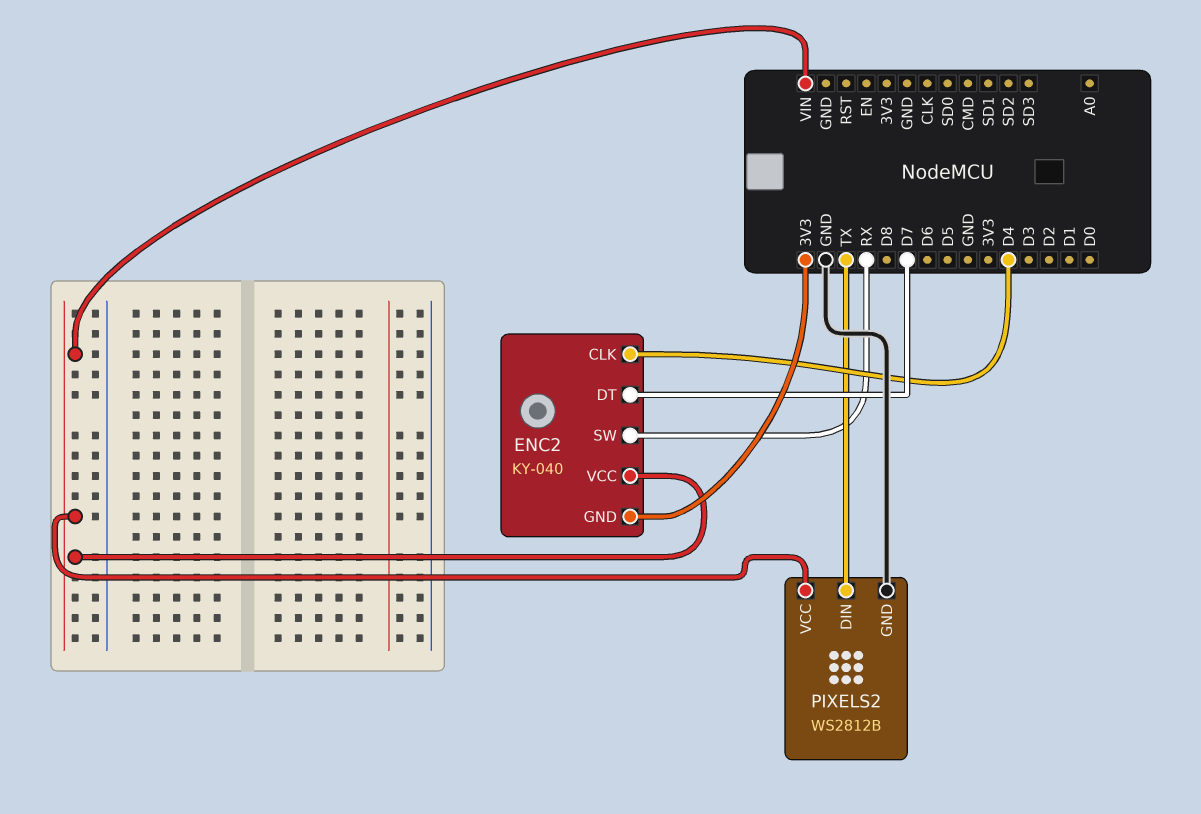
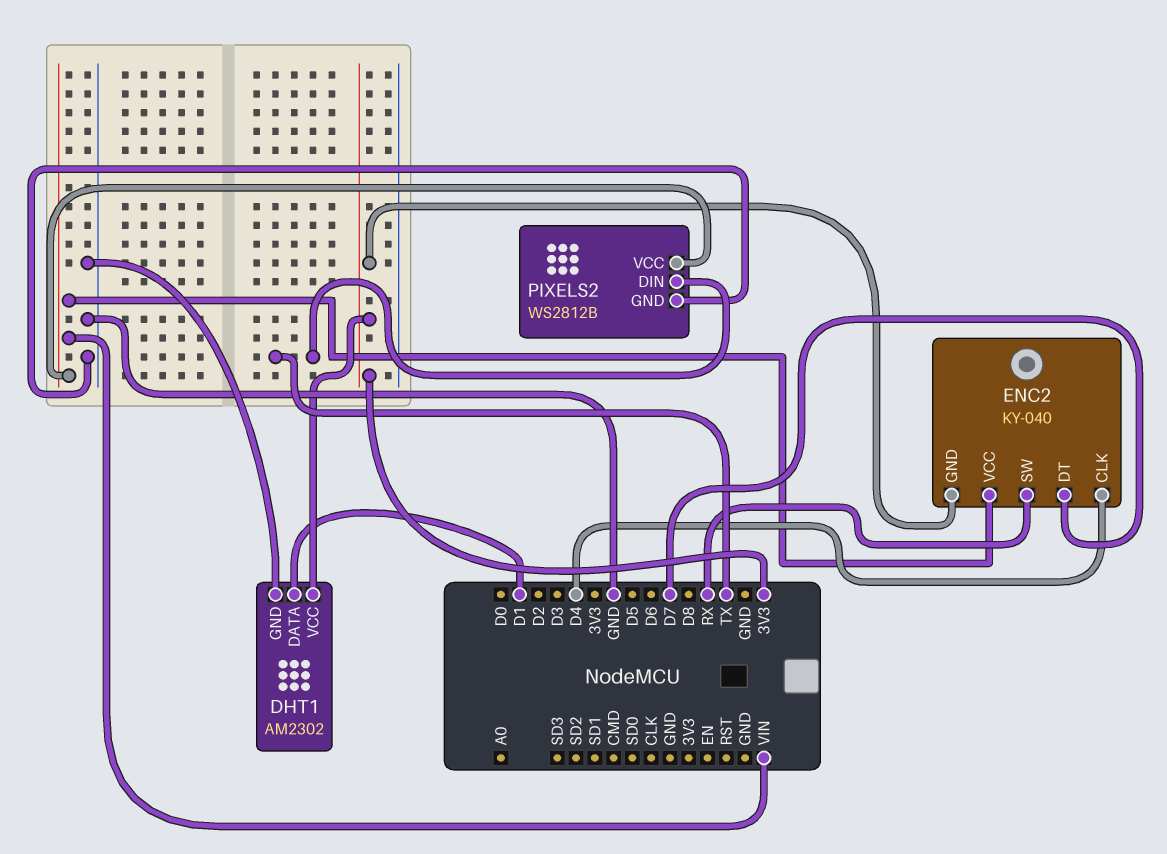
DHT1: none -> AM2302
DHT1 pin DATA: none -> D1
DHT1 pin GND: none -> GND
DHT1 pin VCC: none -> 3V3

